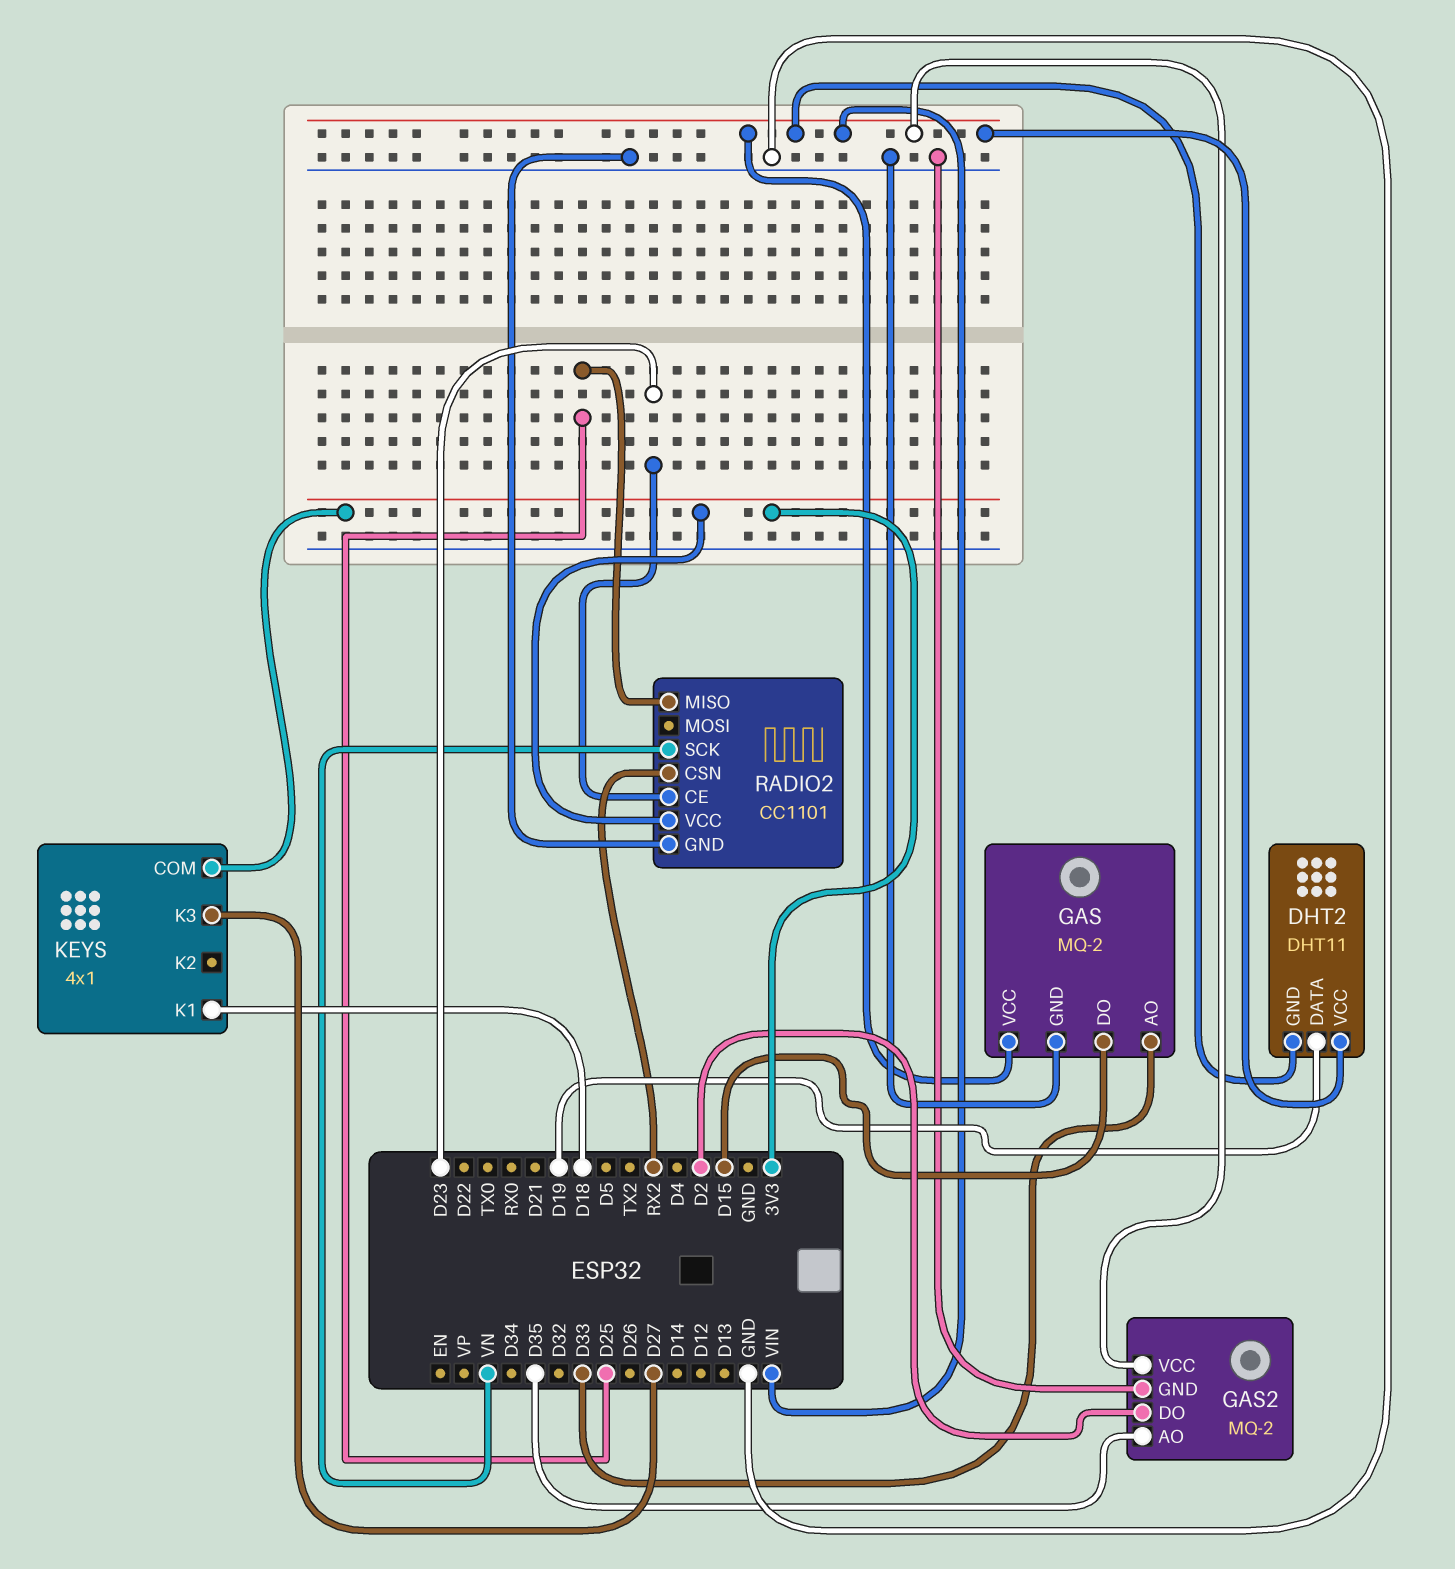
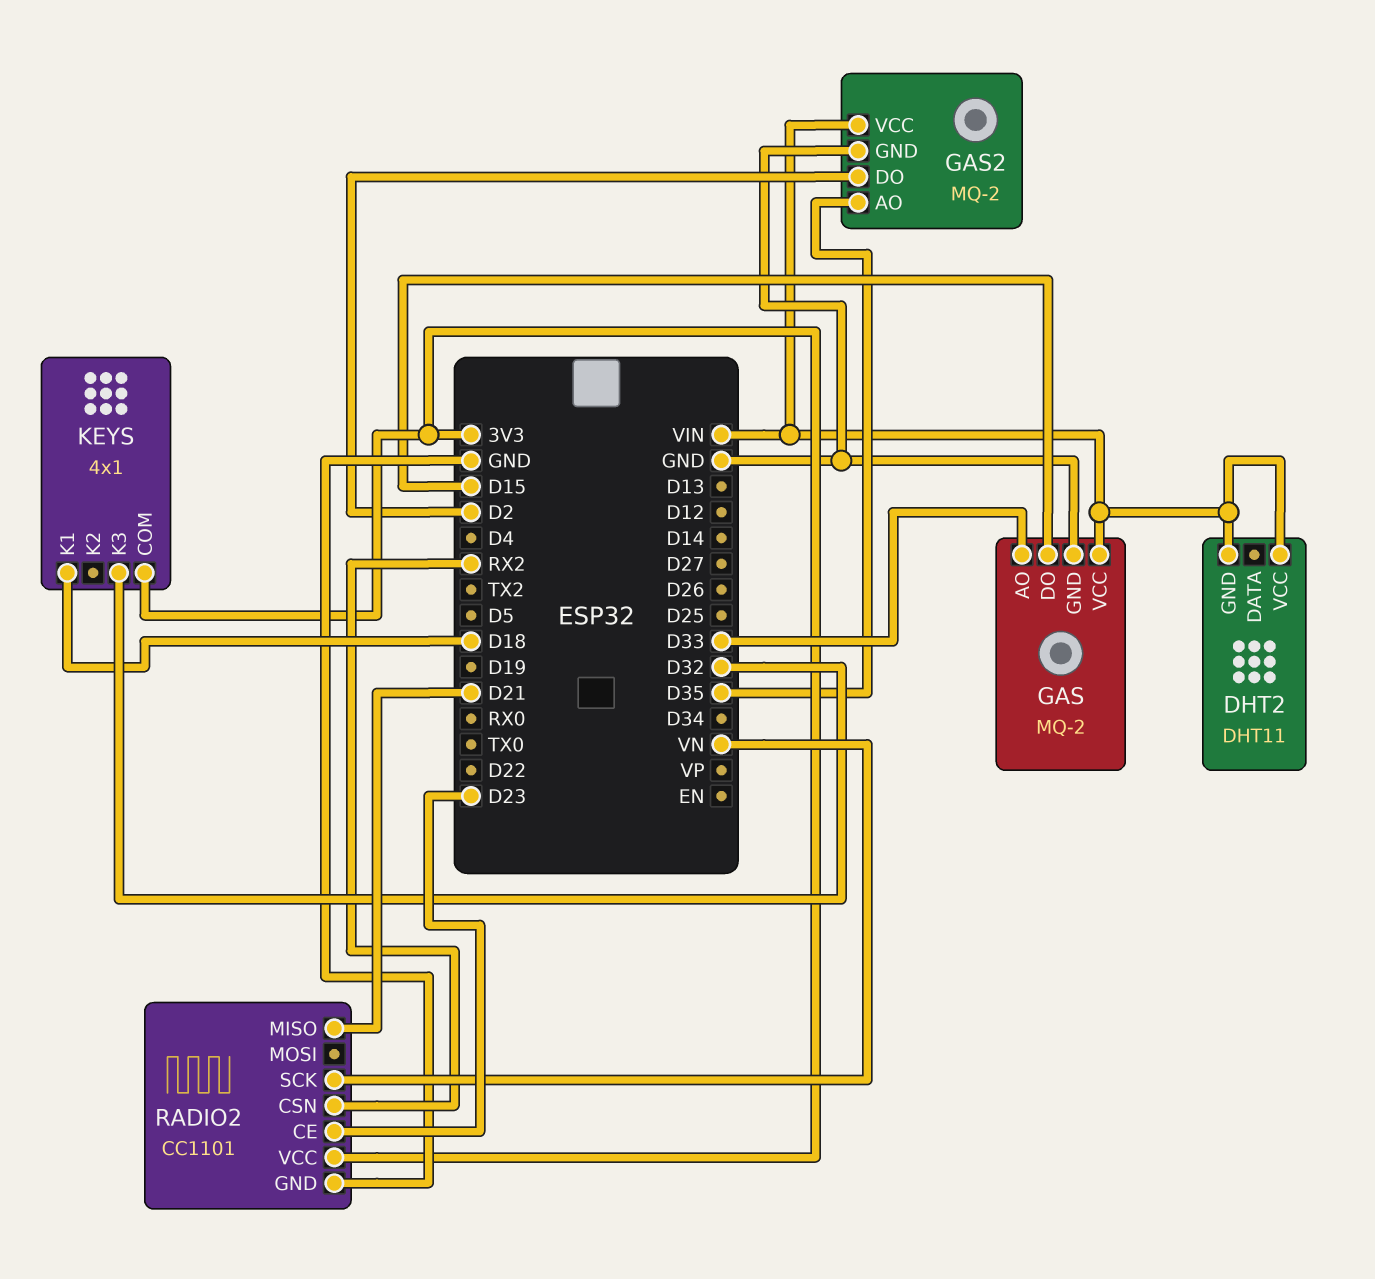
DHT2 pin DATA: D19 -> none
KEYS pin K3: D27 -> D32
RADIO2 pin MISO: D25 -> D21

